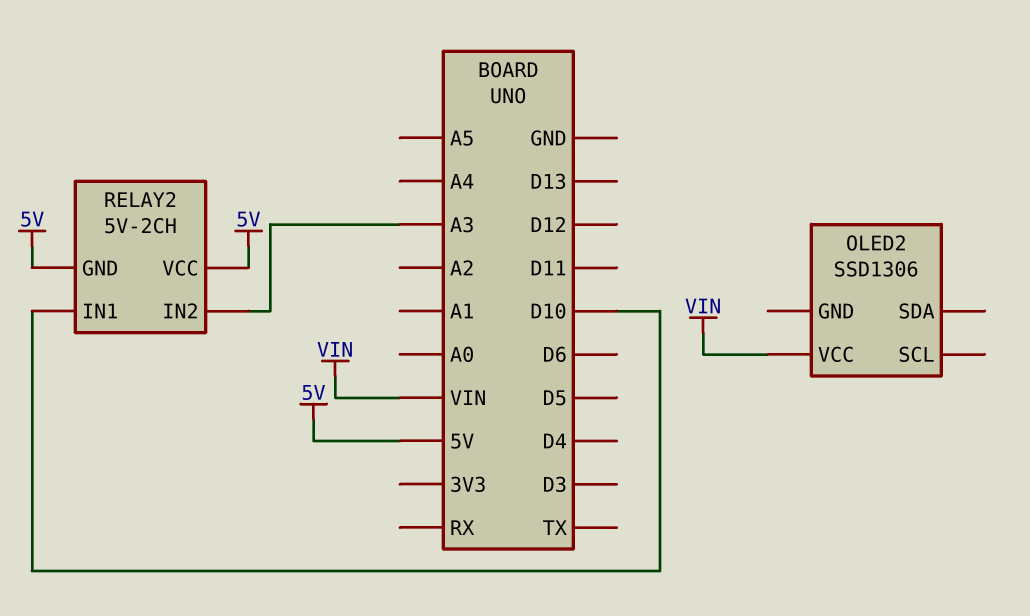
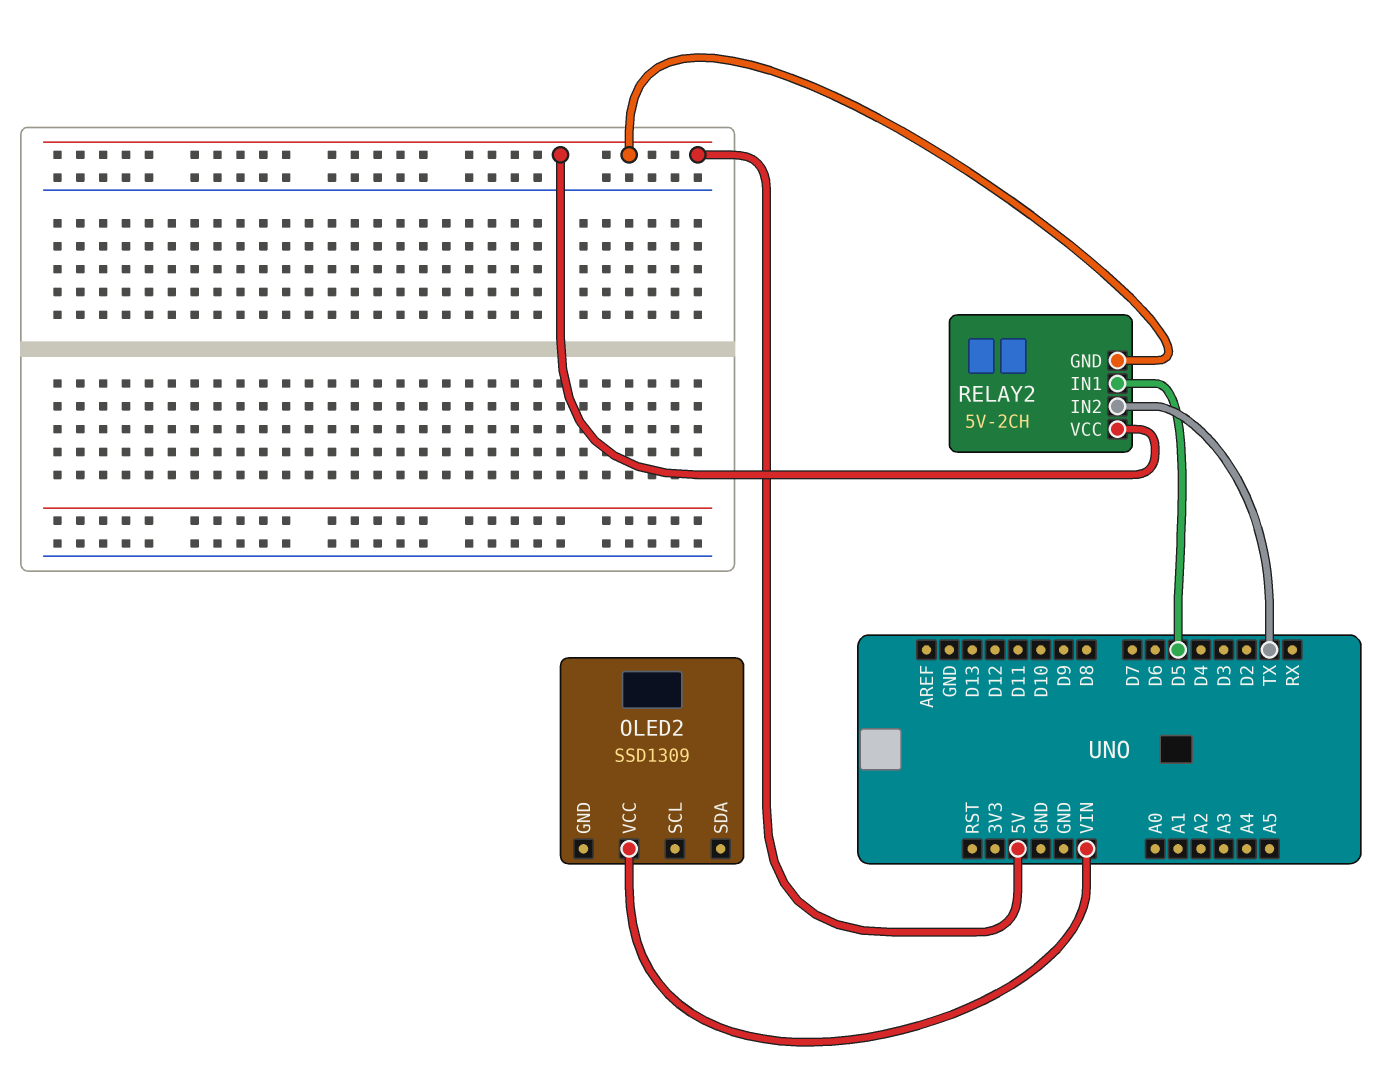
OLED2: SSD1306 -> SSD1309
RELAY2 pin IN1: D10 -> D5
RELAY2 pin IN2: A3 -> TX

